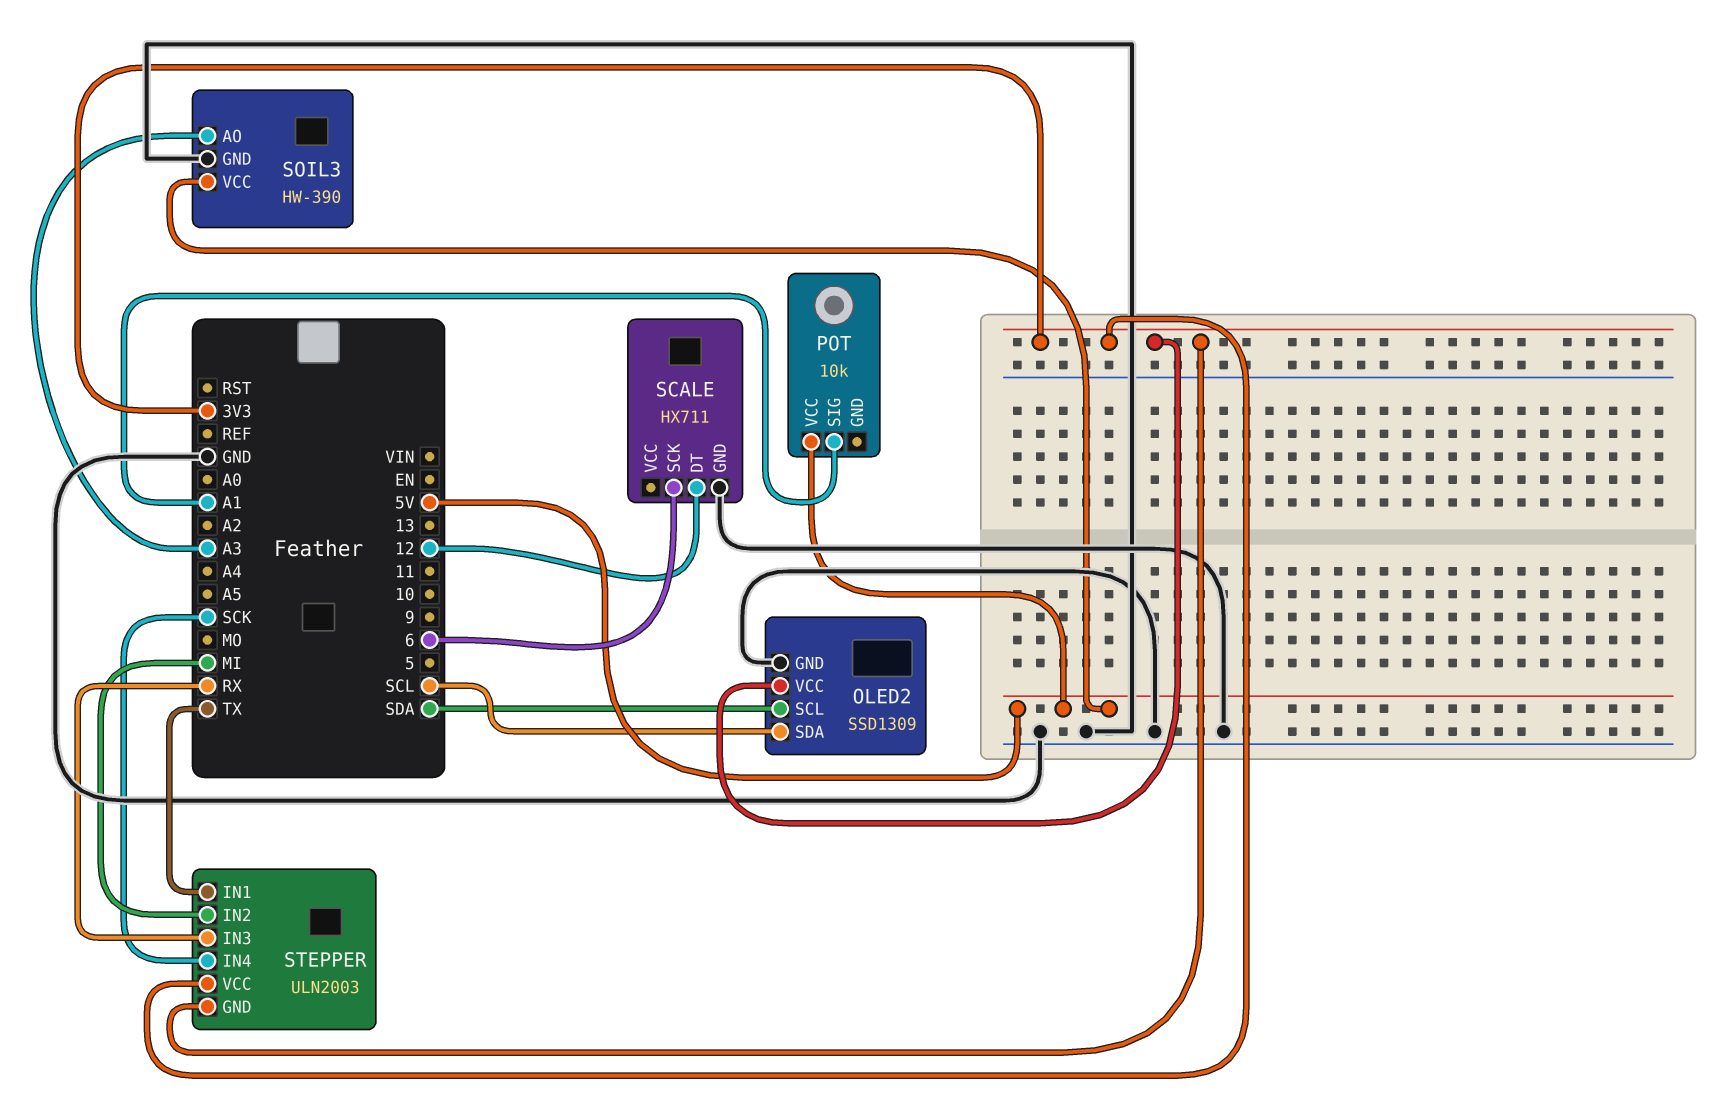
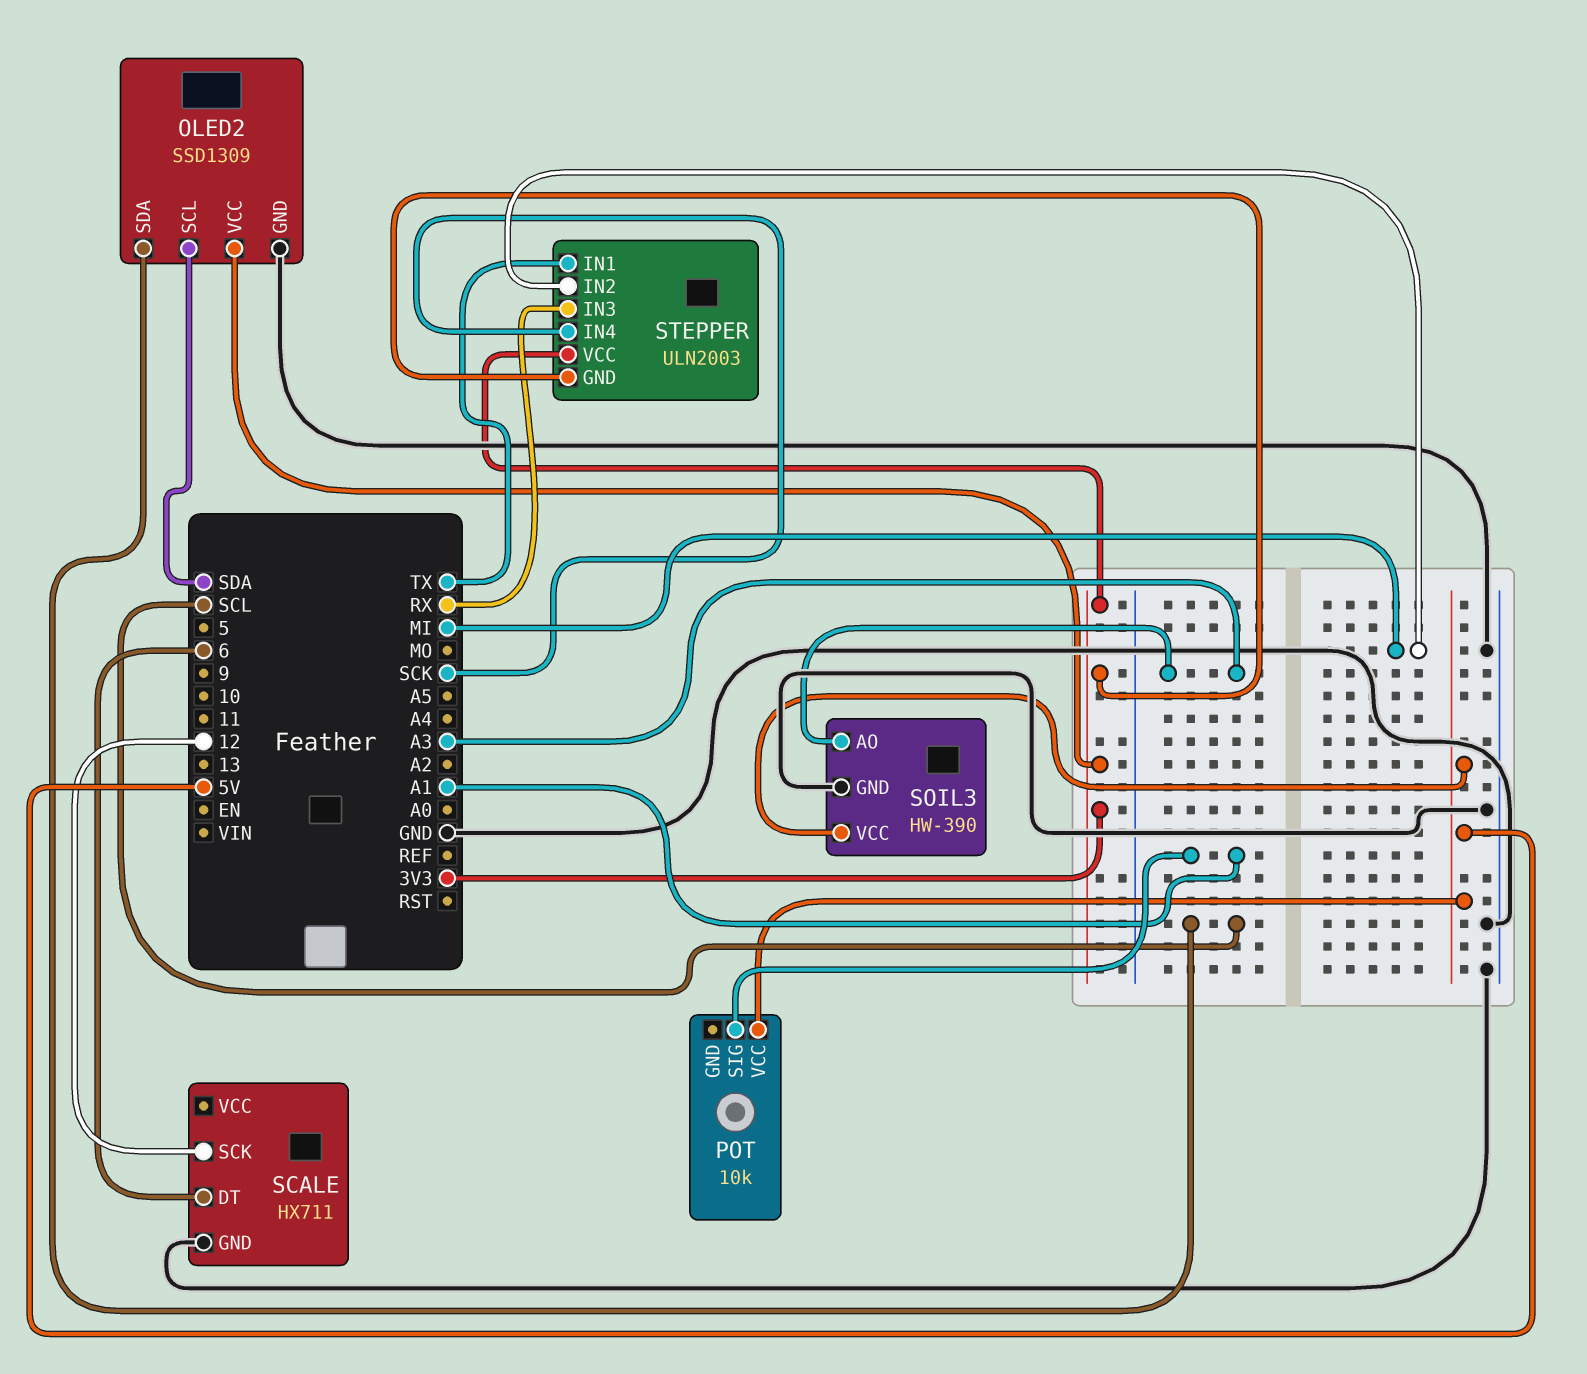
SCALE pin DT: 12 -> 6
SCALE pin SCK: 6 -> 12

